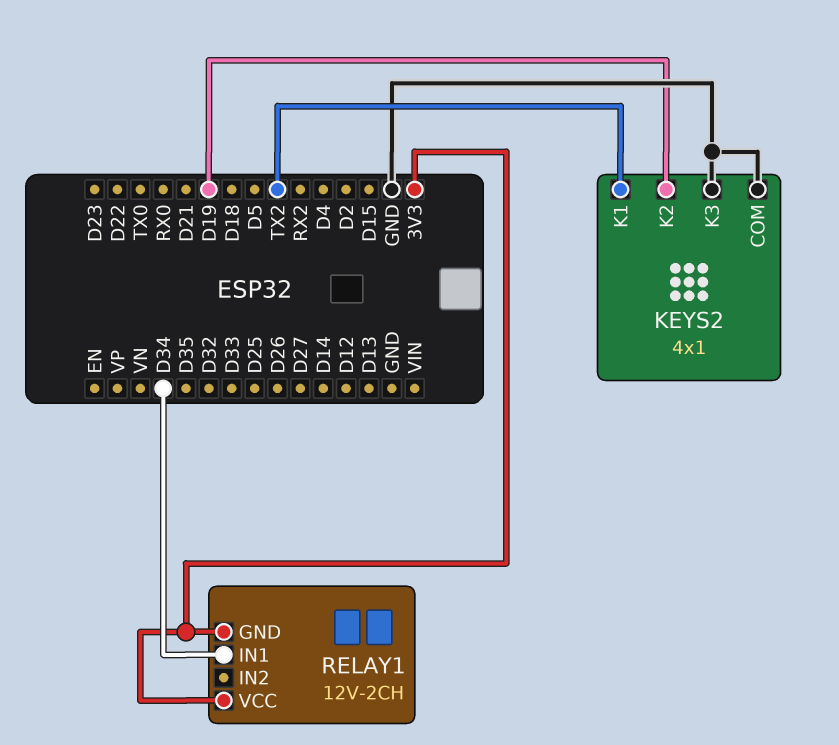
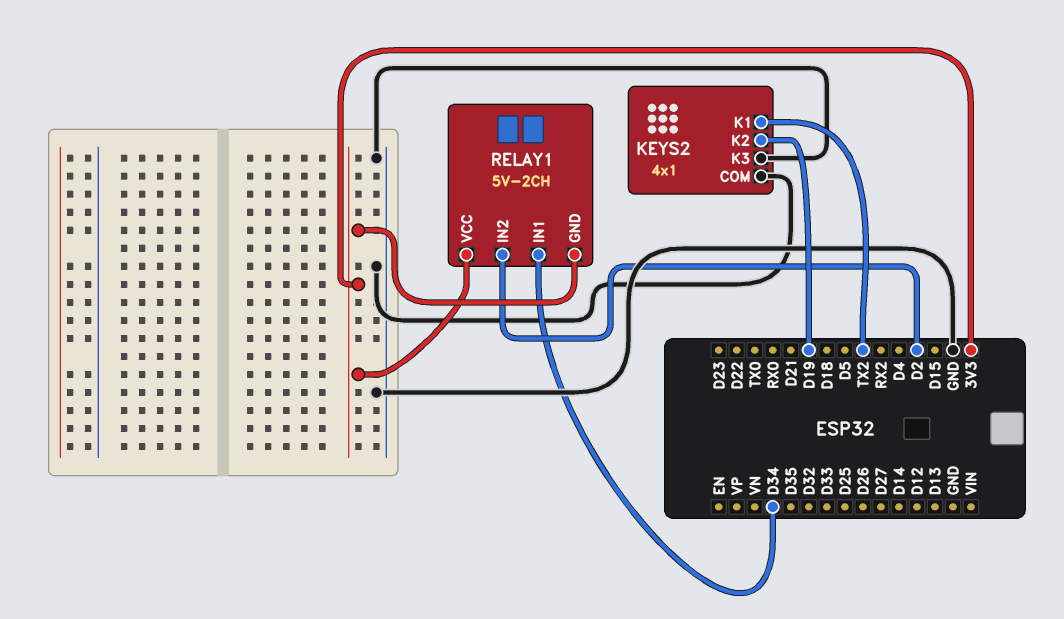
RELAY1: 12V-2CH -> 5V-2CH
RELAY1 pin IN2: none -> D2

